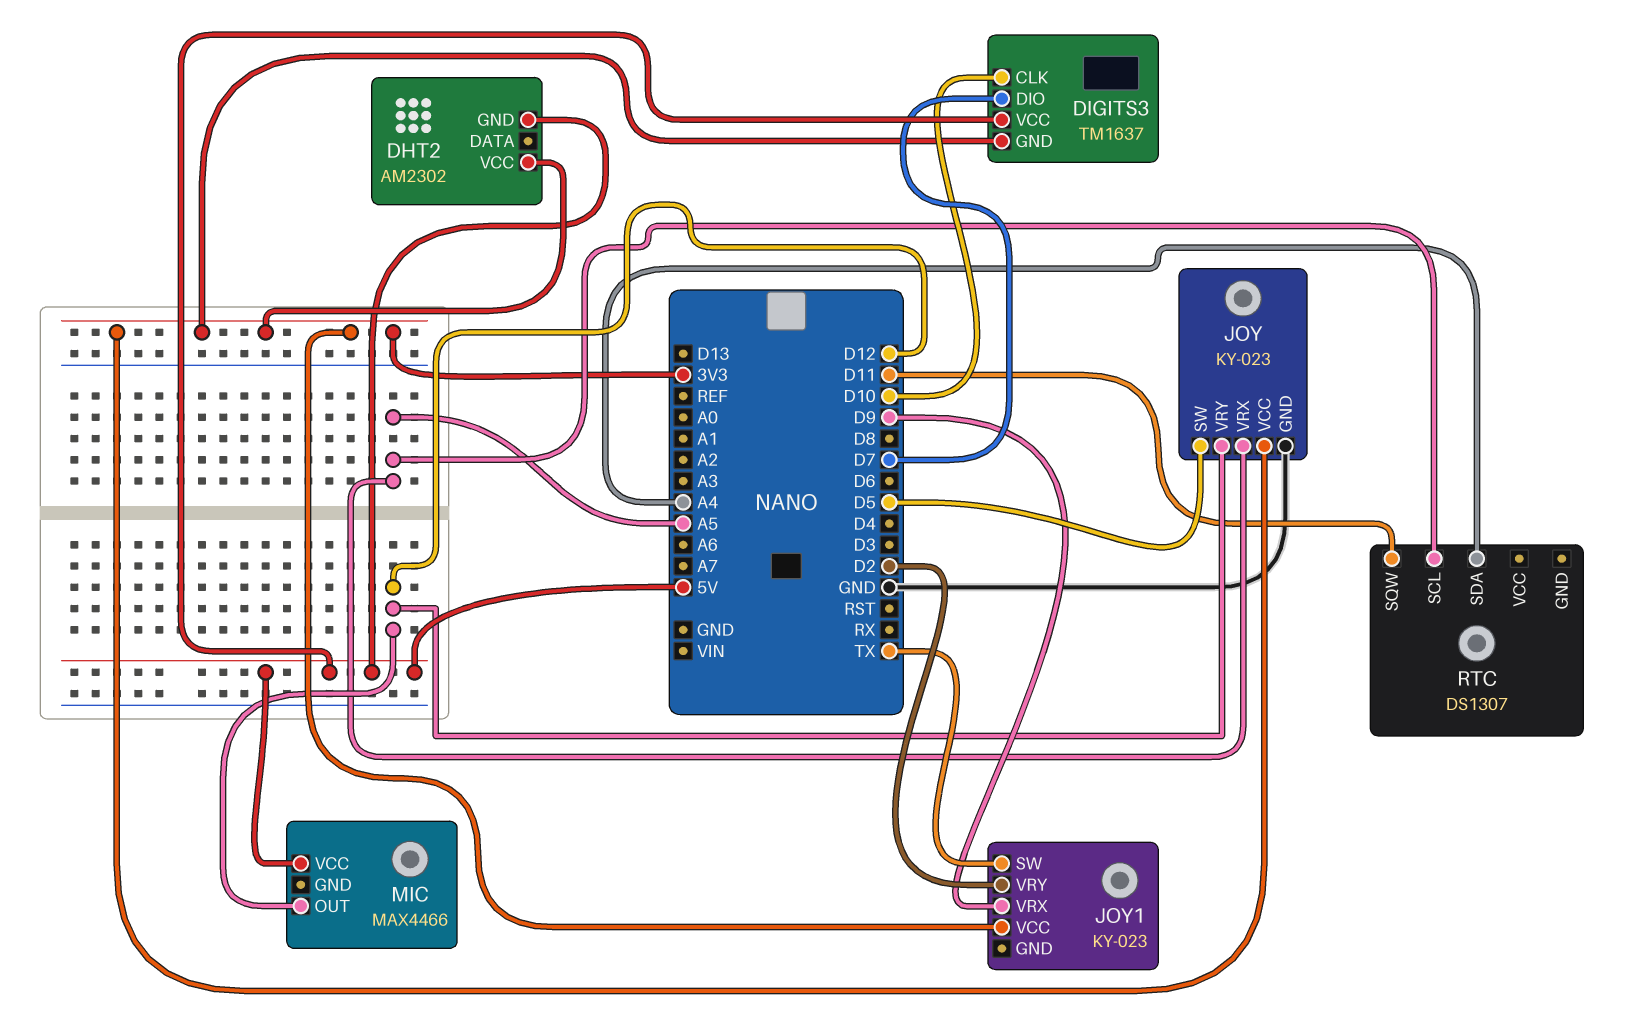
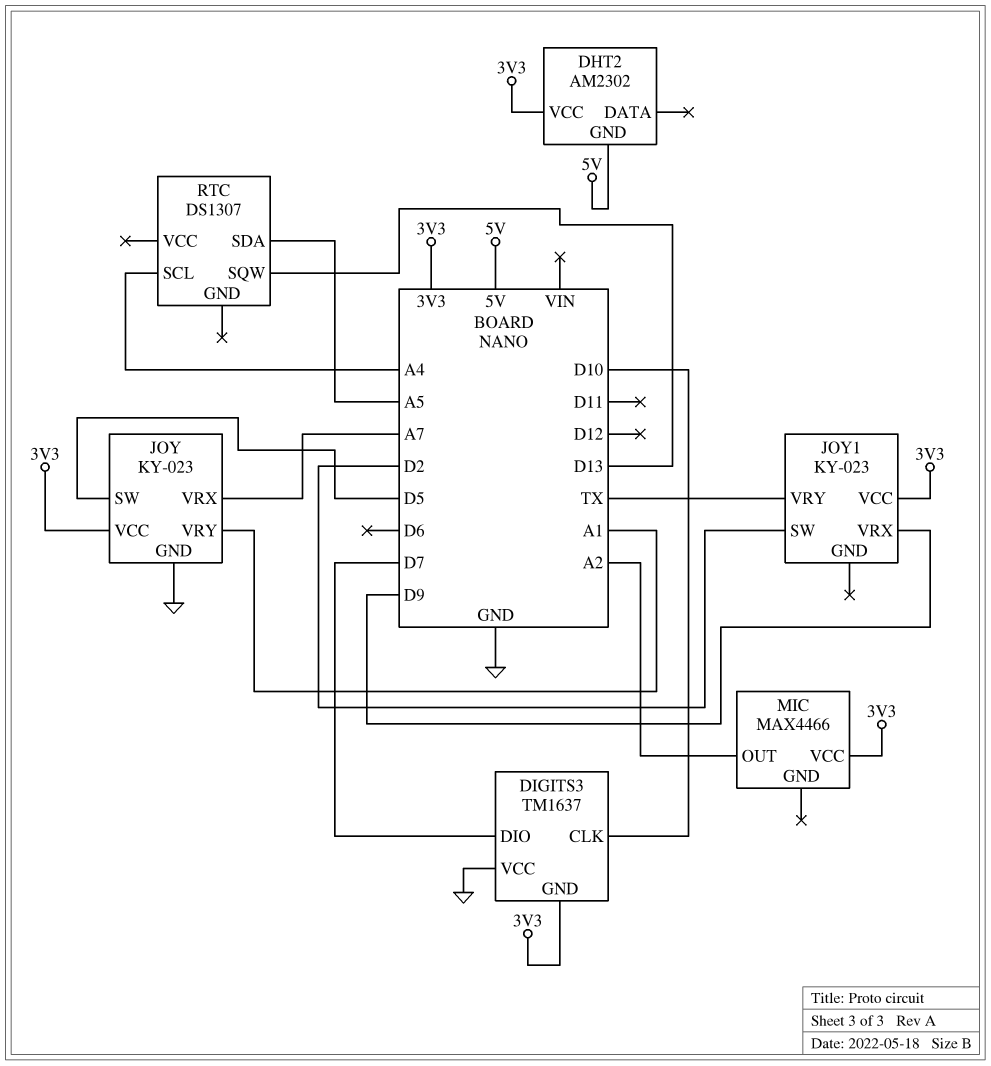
DIGITS3 pin VCC: 5V -> GND
JOY pin VRX: A5 -> A7
JOY pin VRY: D12 -> A1
JOY1 pin SW: TX -> D2
JOY1 pin VRY: D2 -> TX
MIC pin OUT: D12 -> A2
MIC pin VCC: 5V -> 3V3
RTC pin SCL: A5 -> A4
RTC pin SDA: A4 -> A5
RTC pin SQW: D11 -> D13

